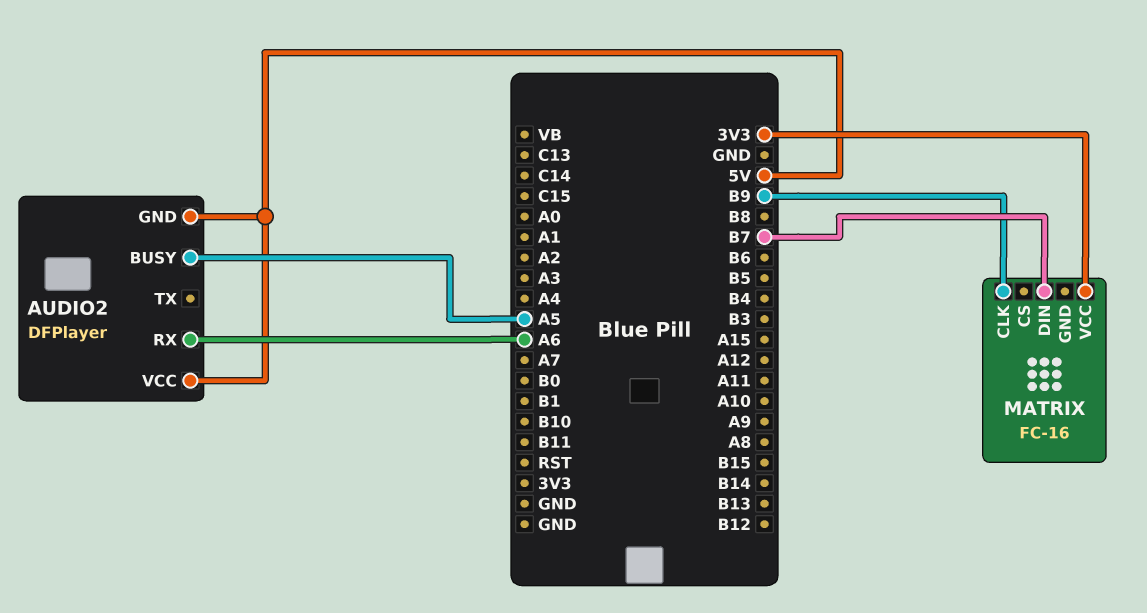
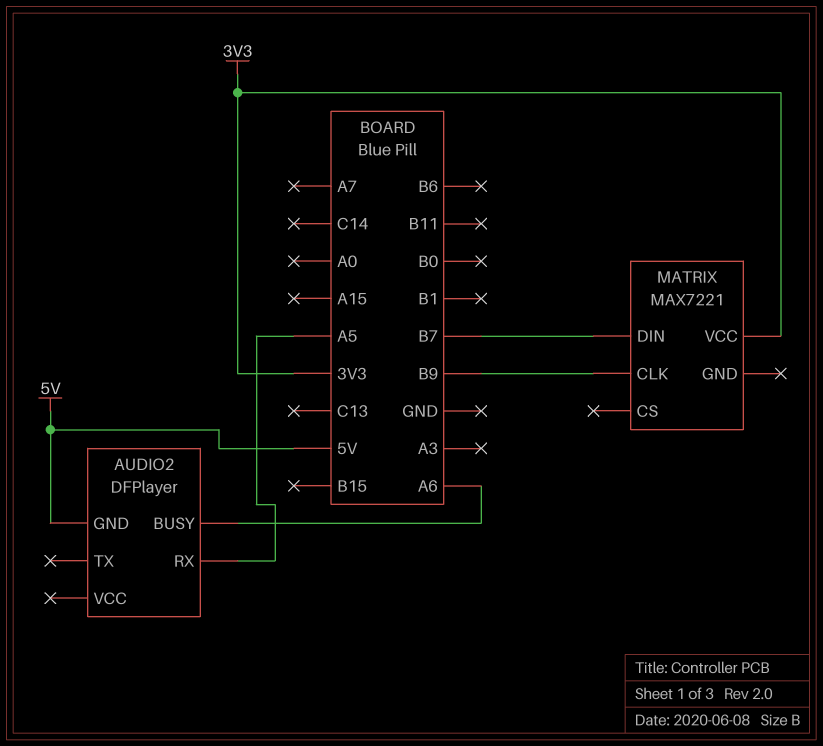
AUDIO2 pin BUSY: A5 -> A6
AUDIO2 pin RX: A6 -> A5
AUDIO2 pin VCC: 5V -> none
MATRIX: FC-16 -> MAX7221

